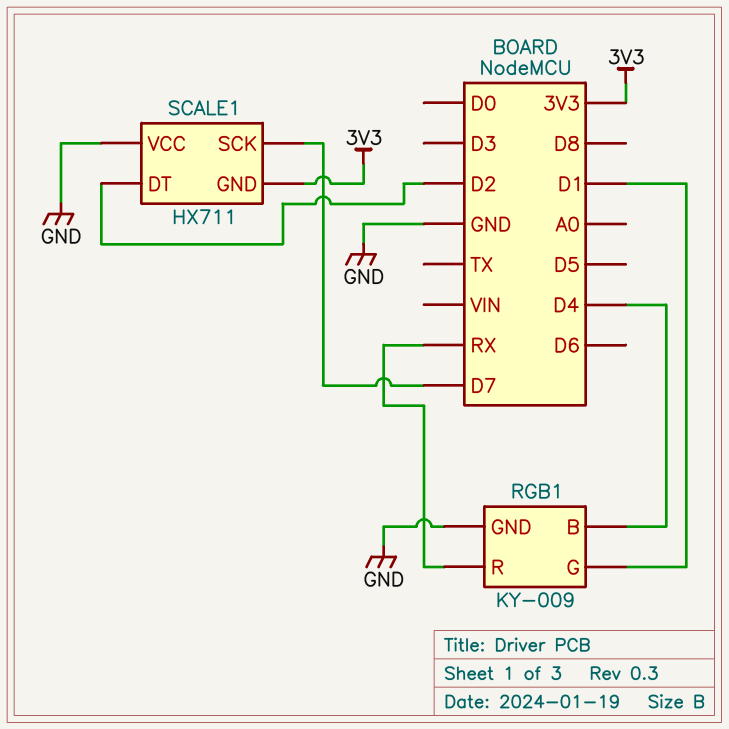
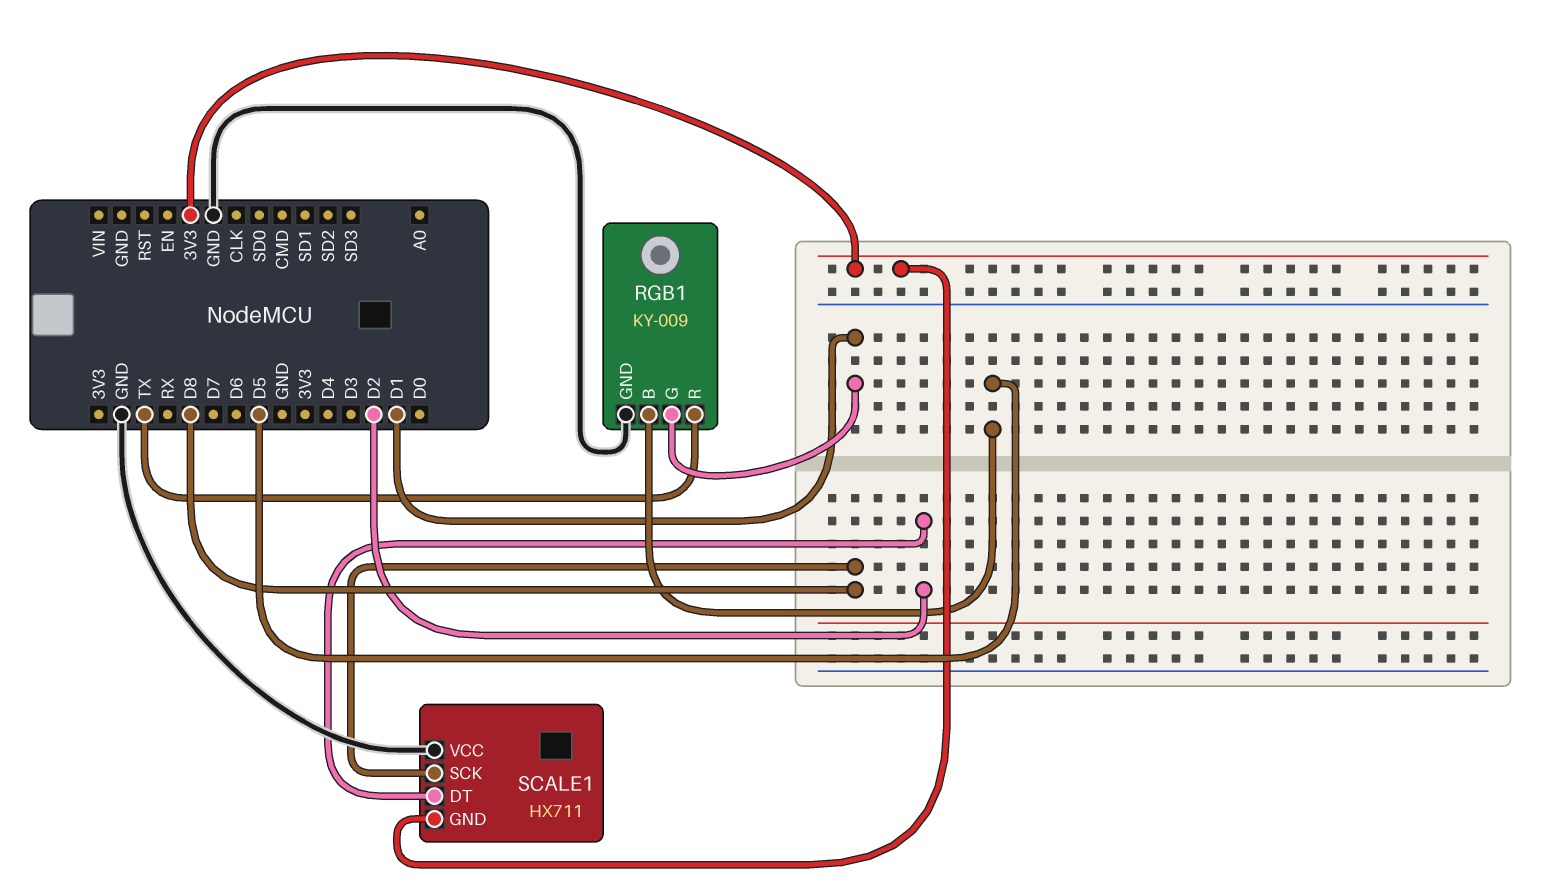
RGB1 pin B: D4 -> D5
RGB1 pin R: RX -> TX
SCALE1 pin SCK: D7 -> D8

